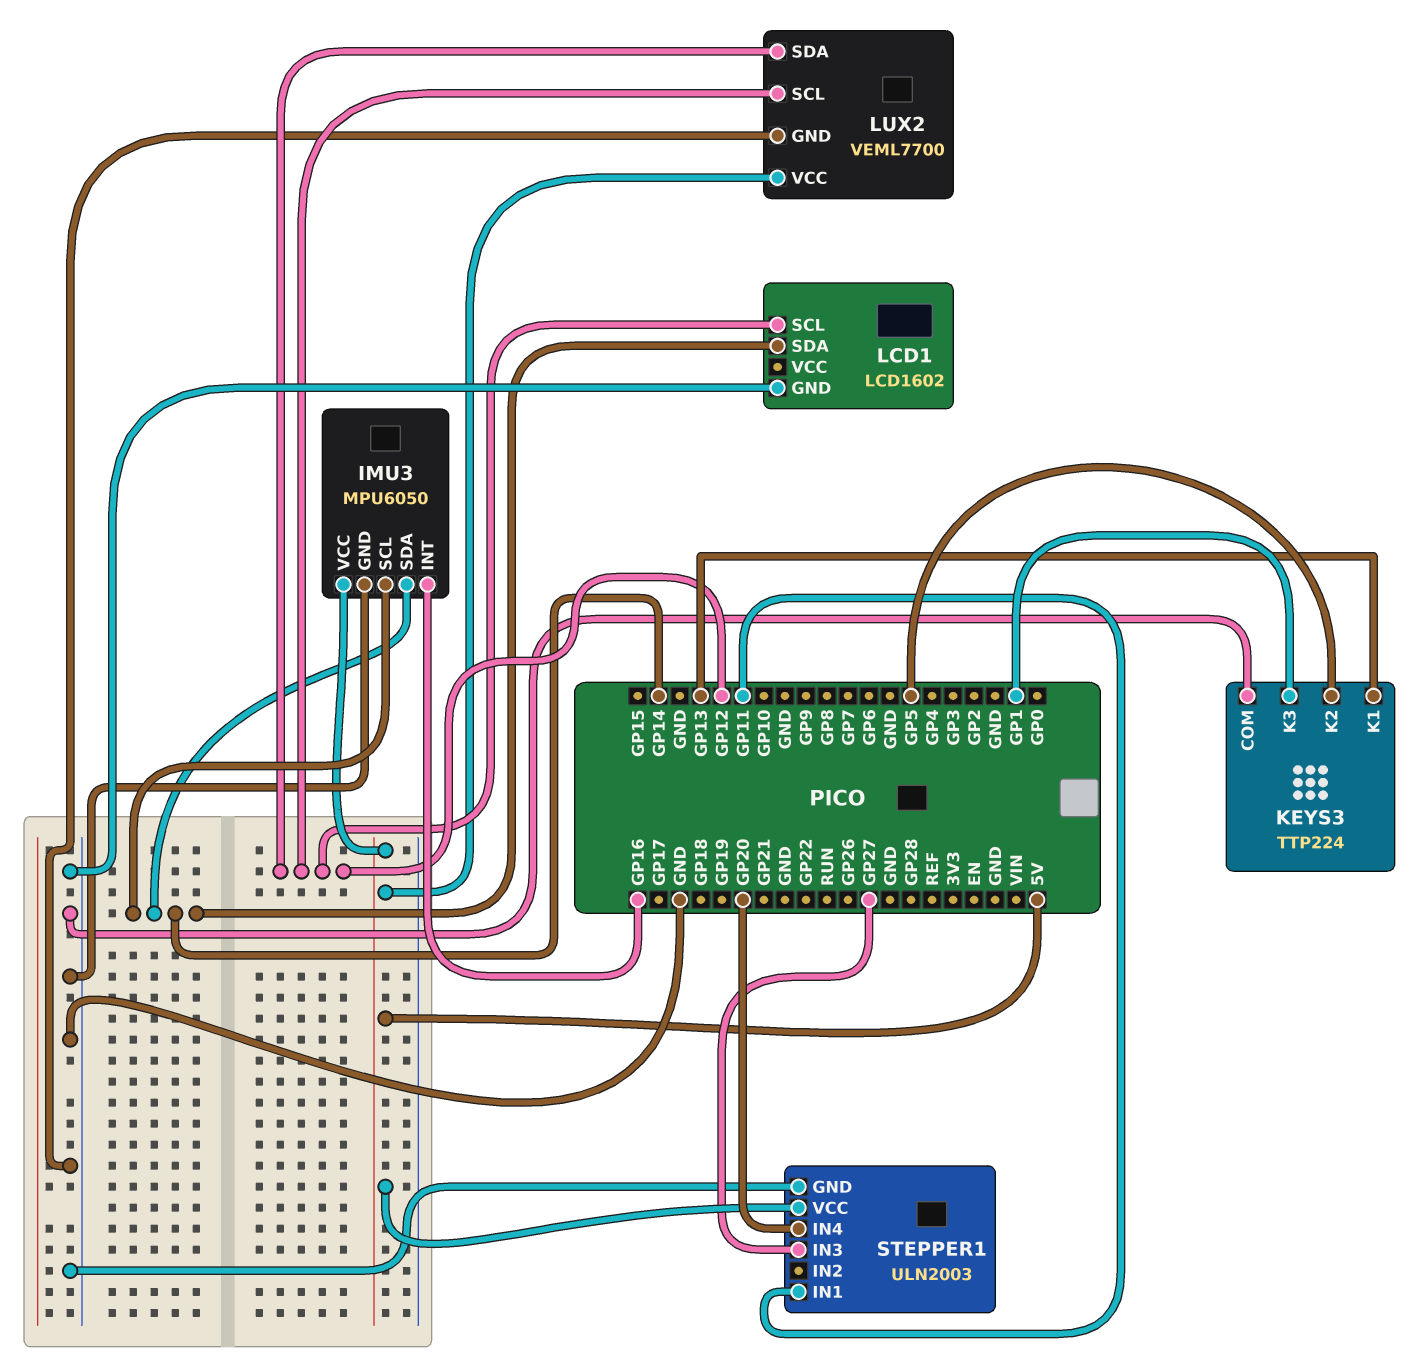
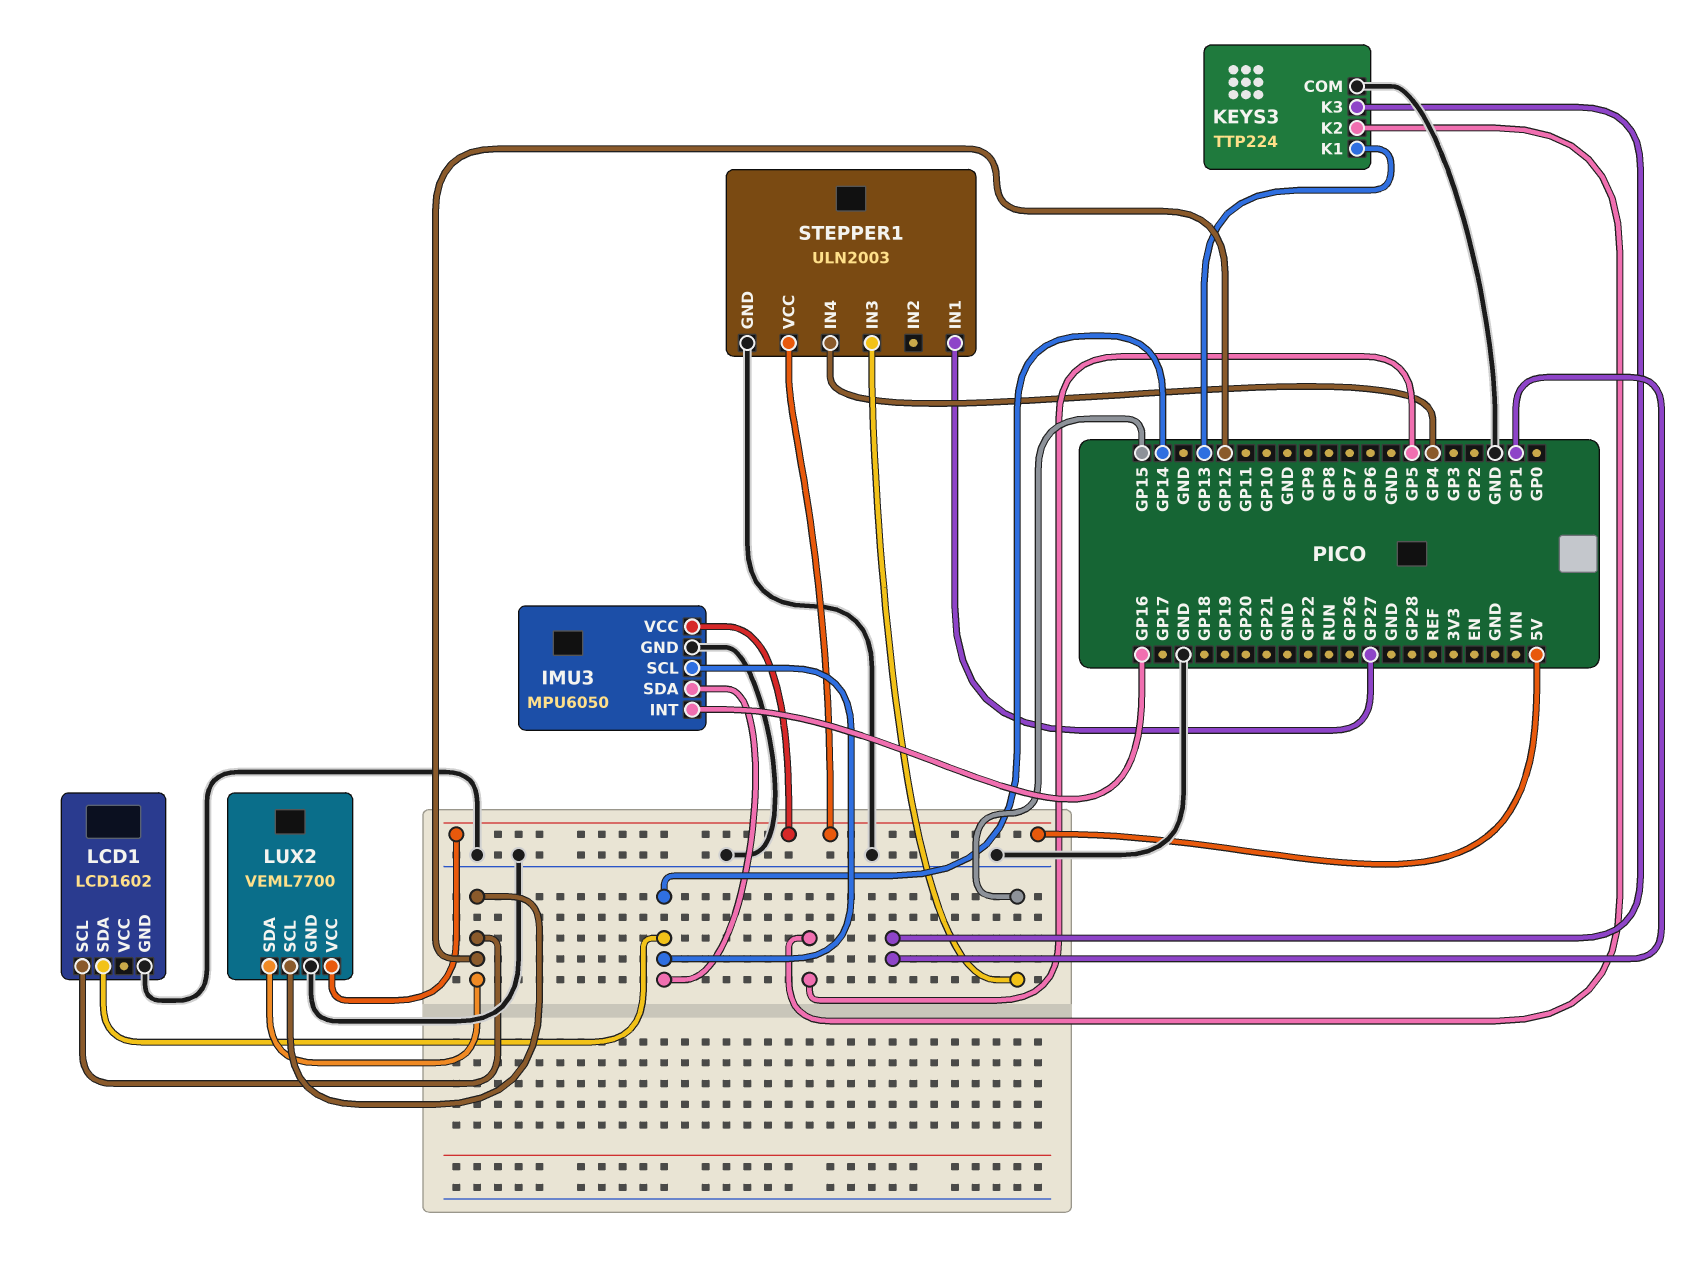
STEPPER1 pin IN1: GP11 -> GP27
STEPPER1 pin IN3: GP27 -> GP15
STEPPER1 pin IN4: GP20 -> GP4

